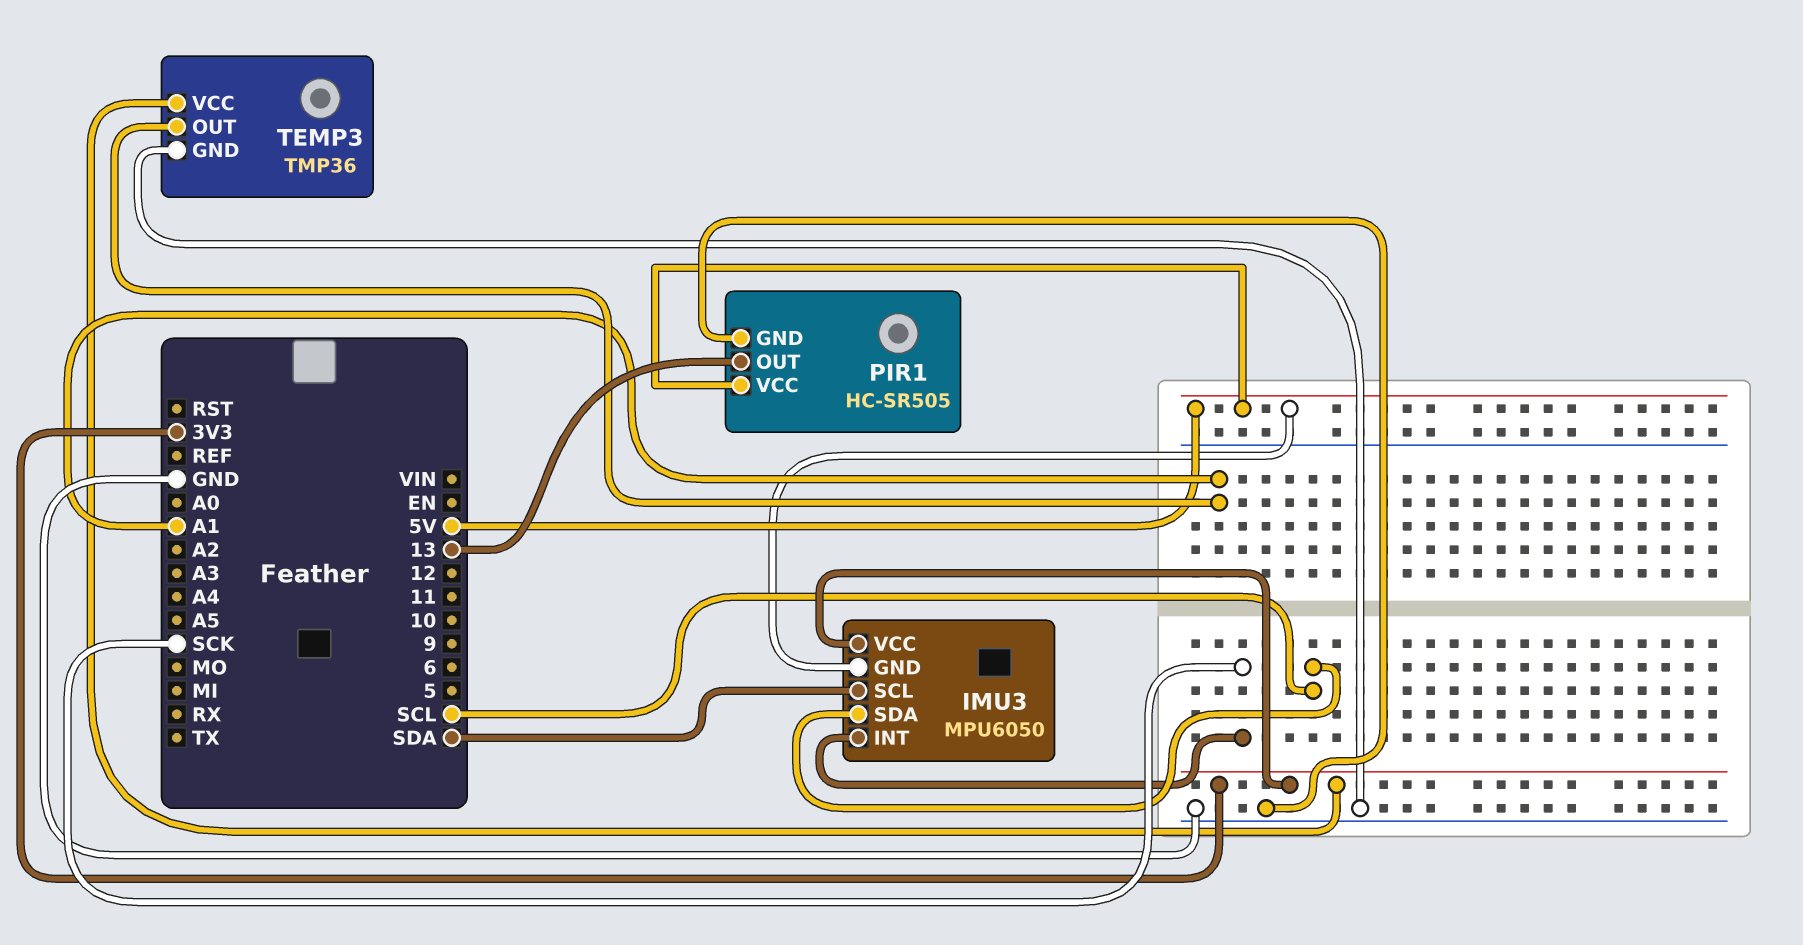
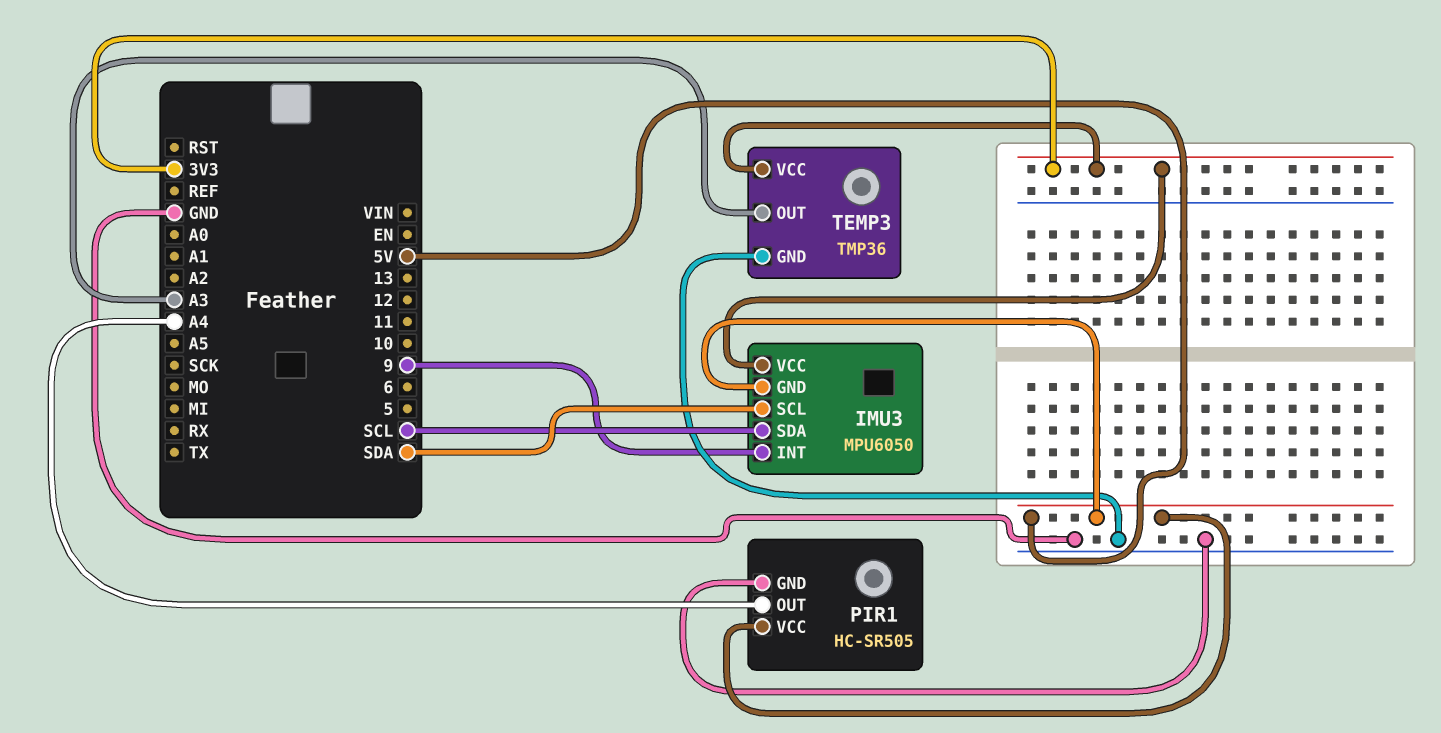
IMU3 pin INT: SCK -> 9
PIR1 pin OUT: 13 -> A4
TEMP3 pin OUT: A1 -> A3

